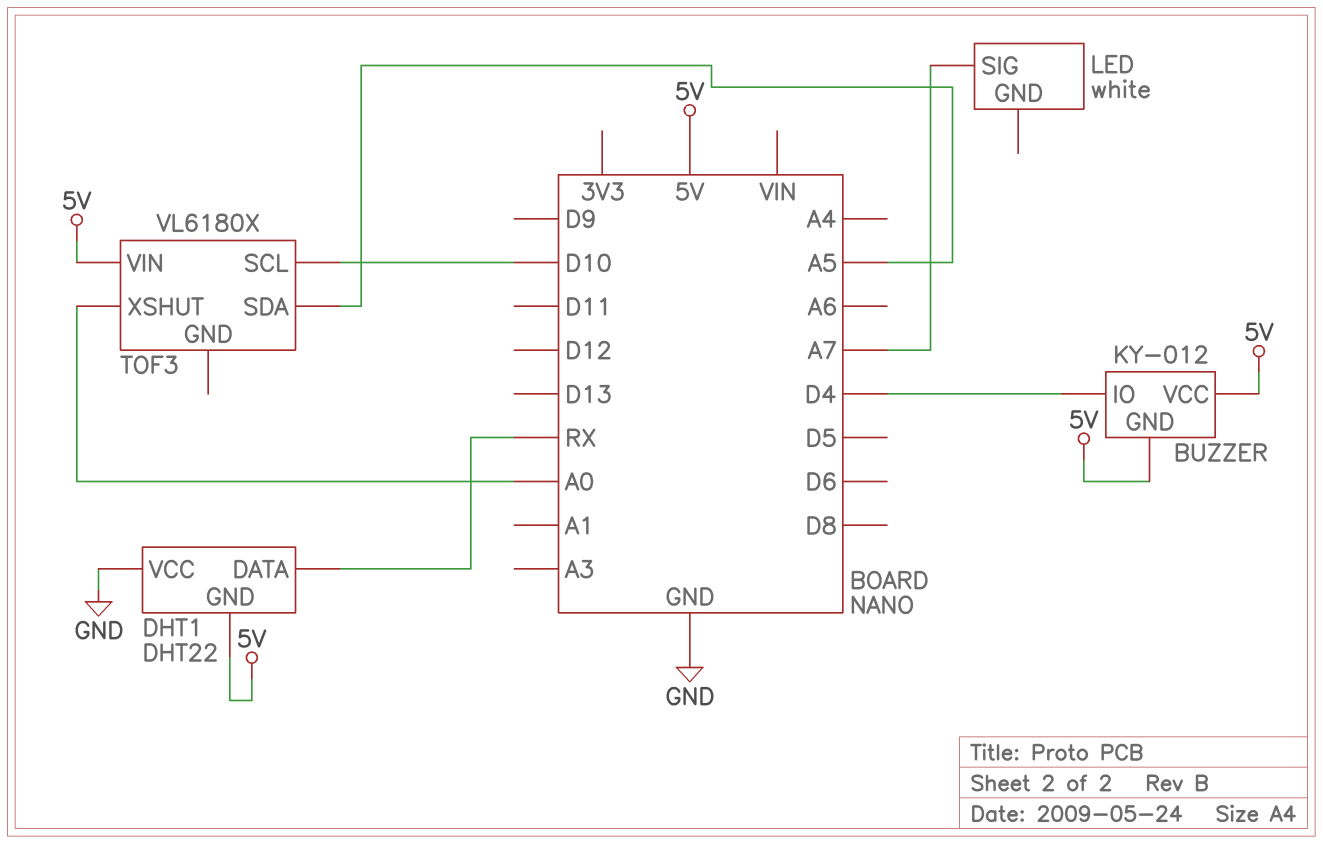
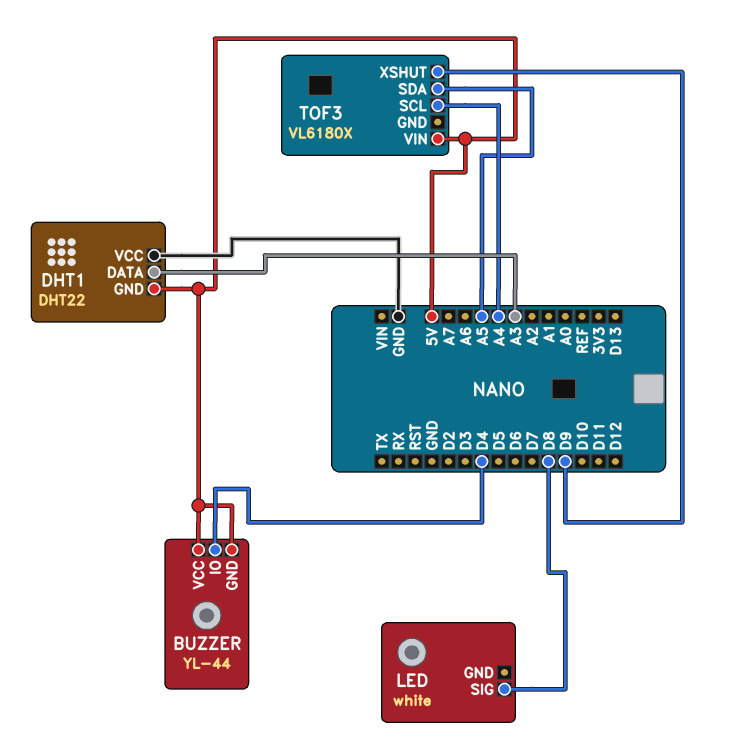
BUZZER: KY-012 -> YL-44
DHT1 pin DATA: RX -> A3
LED pin SIG: A7 -> D8
TOF3 pin SCL: D10 -> A4
TOF3 pin XSHUT: A0 -> D9

